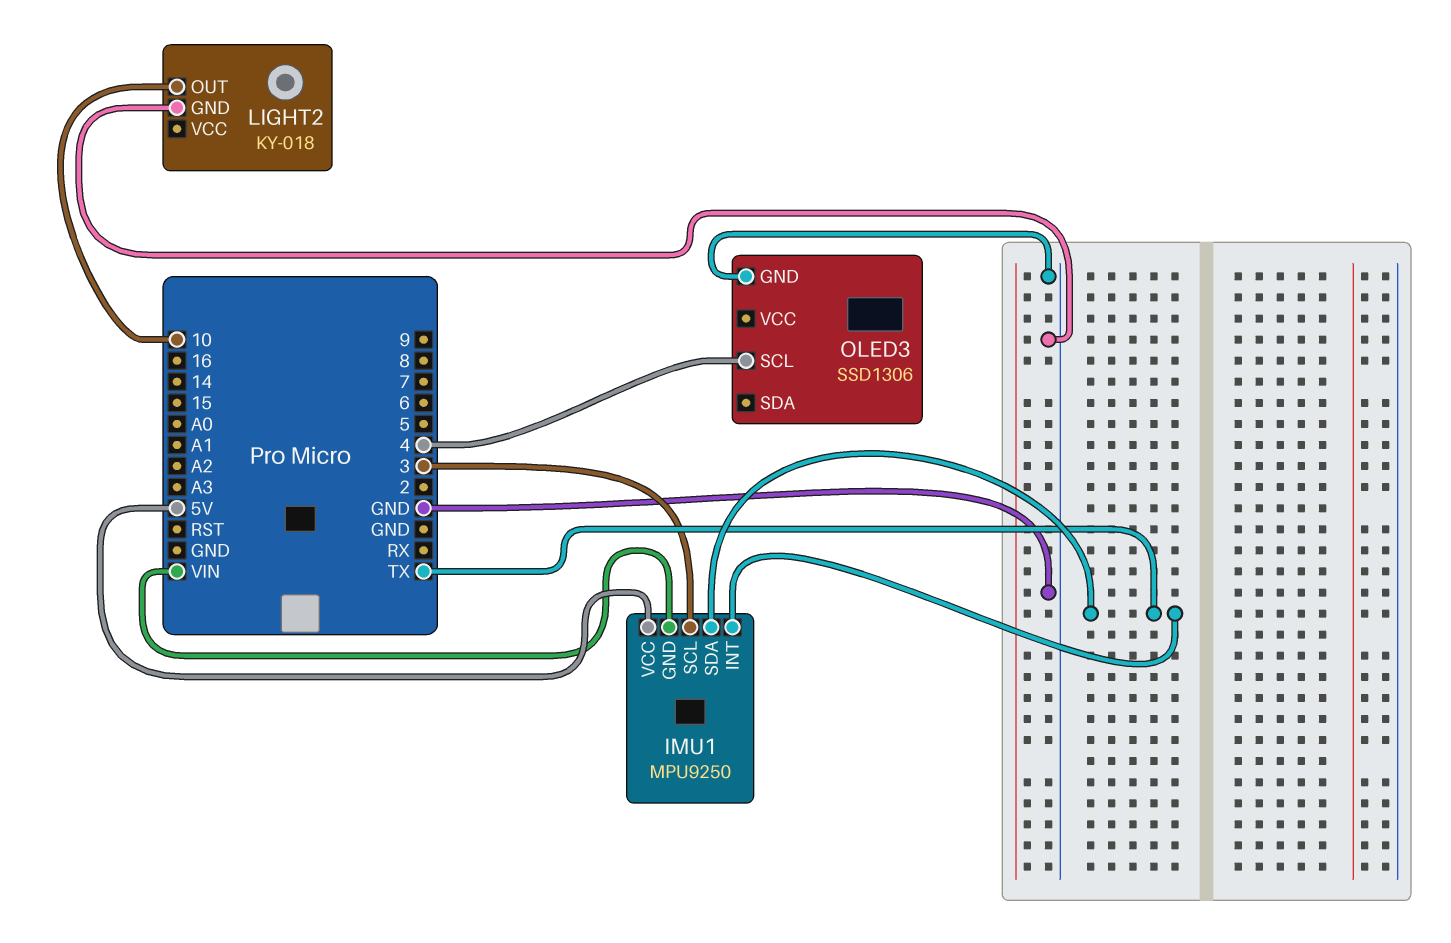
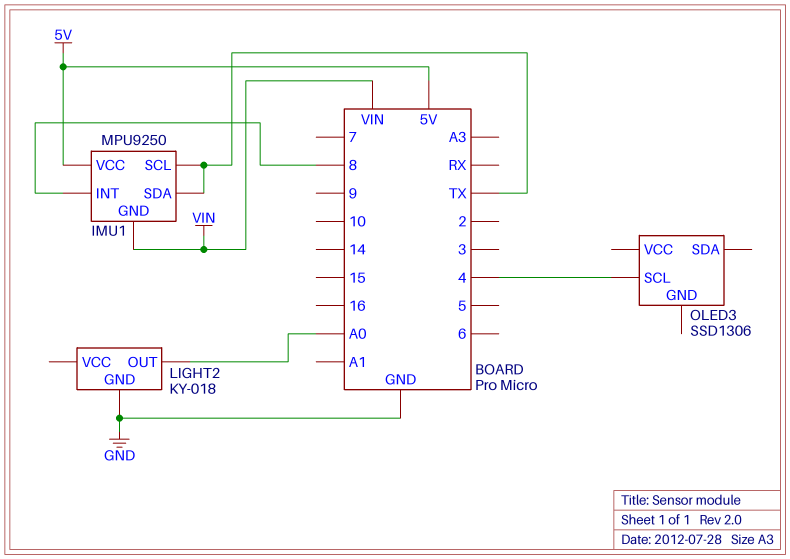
IMU1 pin INT: TX -> 8
IMU1 pin SCL: 3 -> TX
LIGHT2 pin OUT: 10 -> A0
OLED3 pin GND: GND -> none

